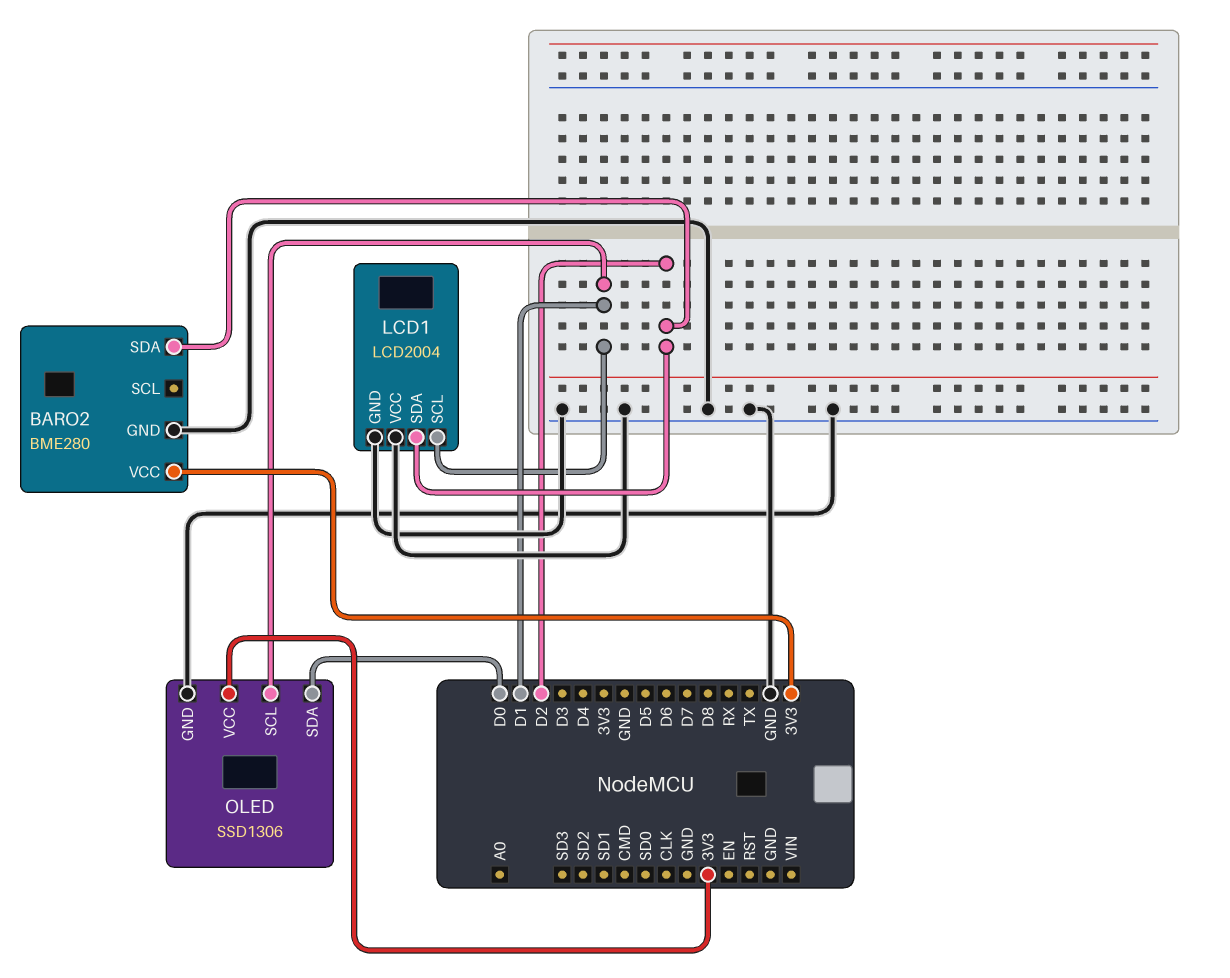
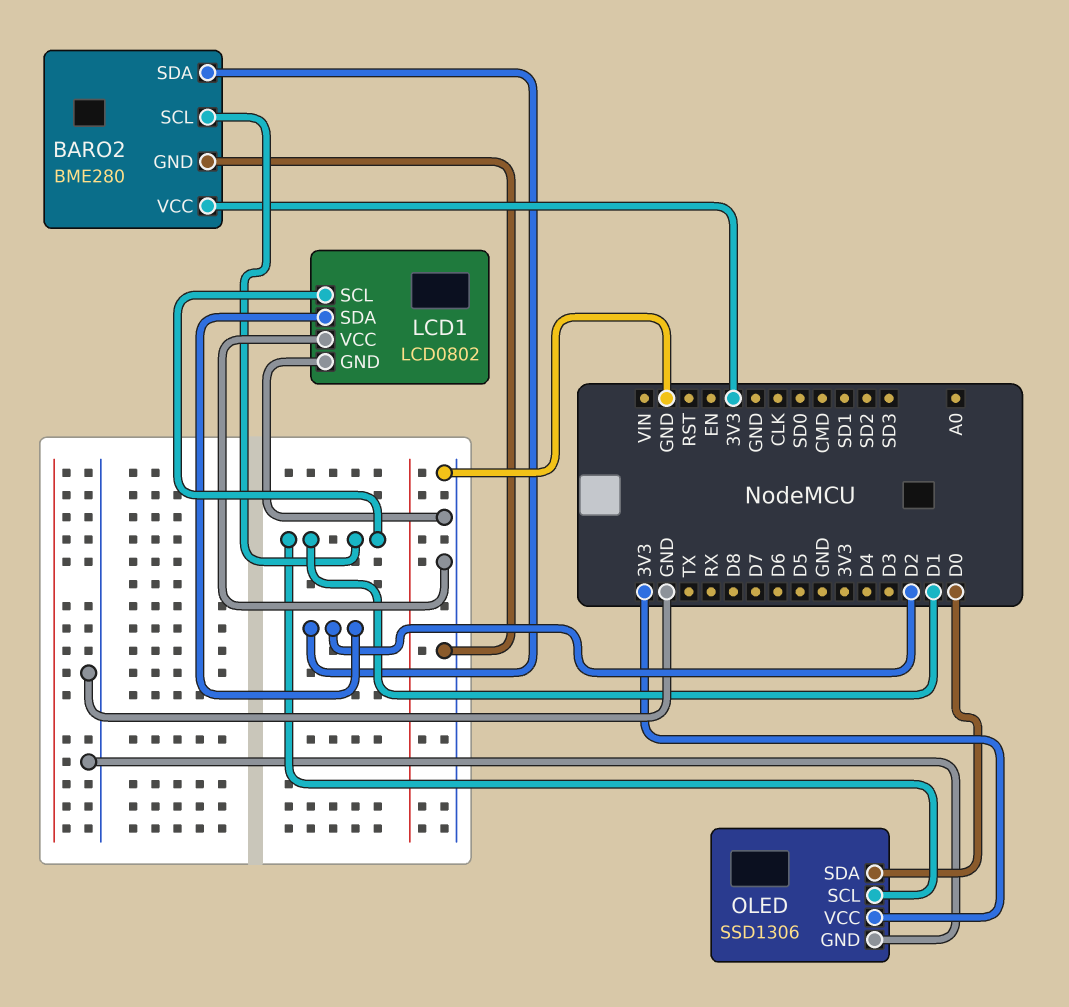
BARO2 pin SCL: none -> D1
LCD1: LCD2004 -> LCD0802

